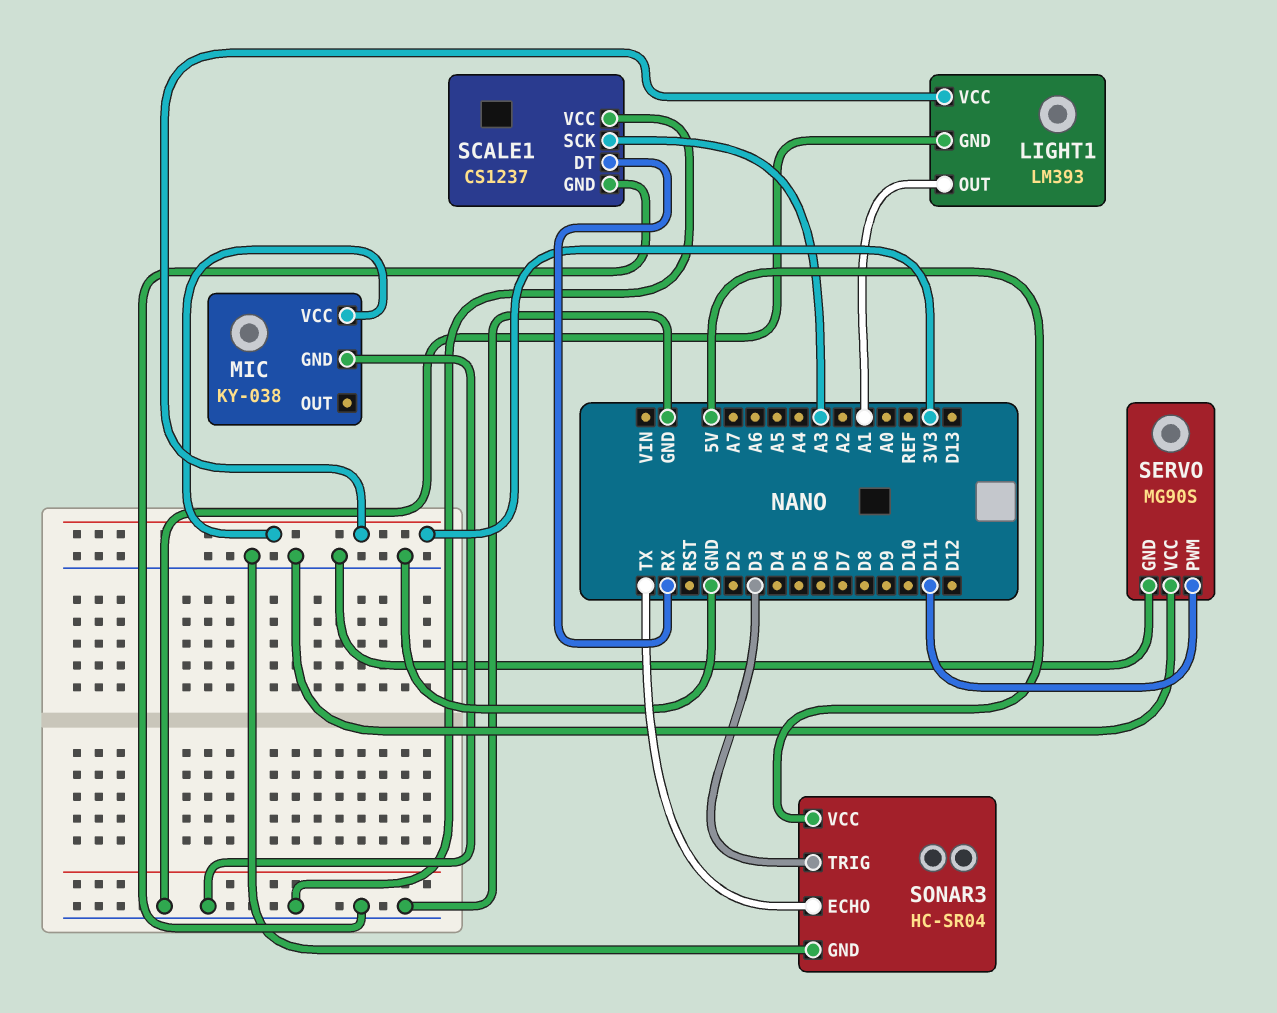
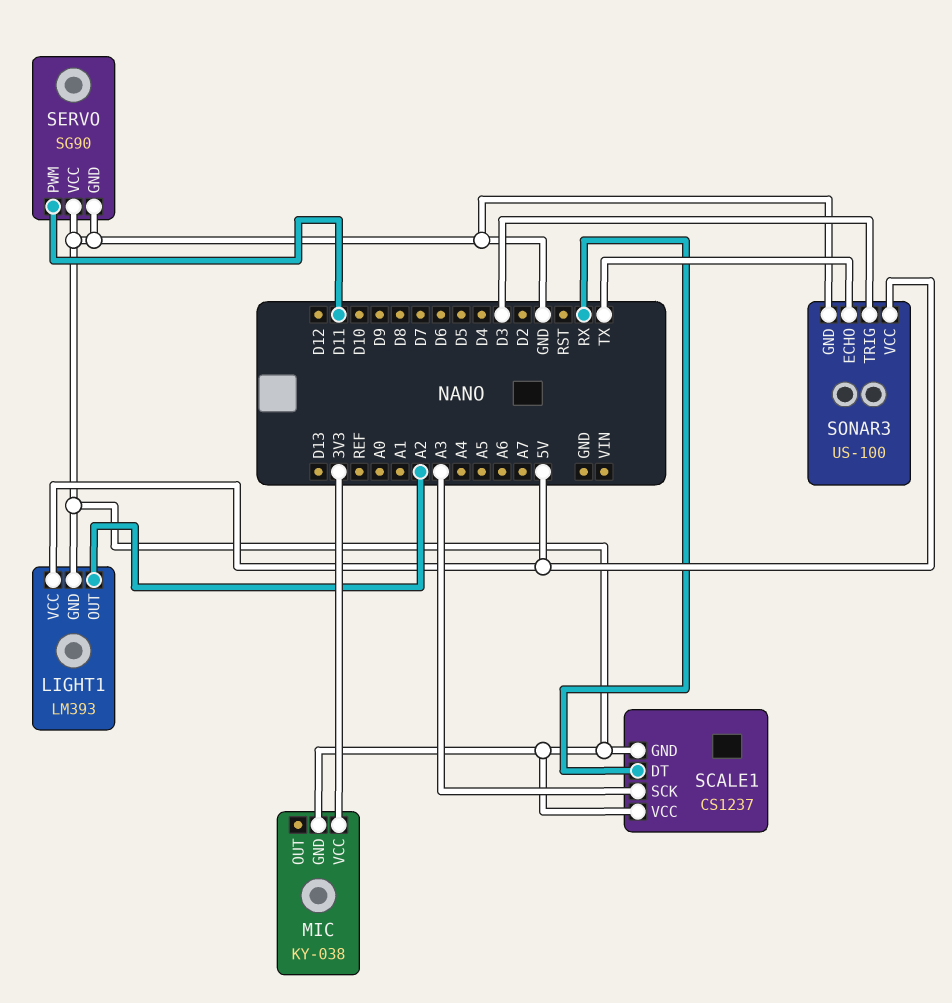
LIGHT1 pin OUT: A1 -> A2
LIGHT1 pin VCC: 3V3 -> 5V
SERVO: MG90S -> SG90
SONAR3: HC-SR04 -> US-100

